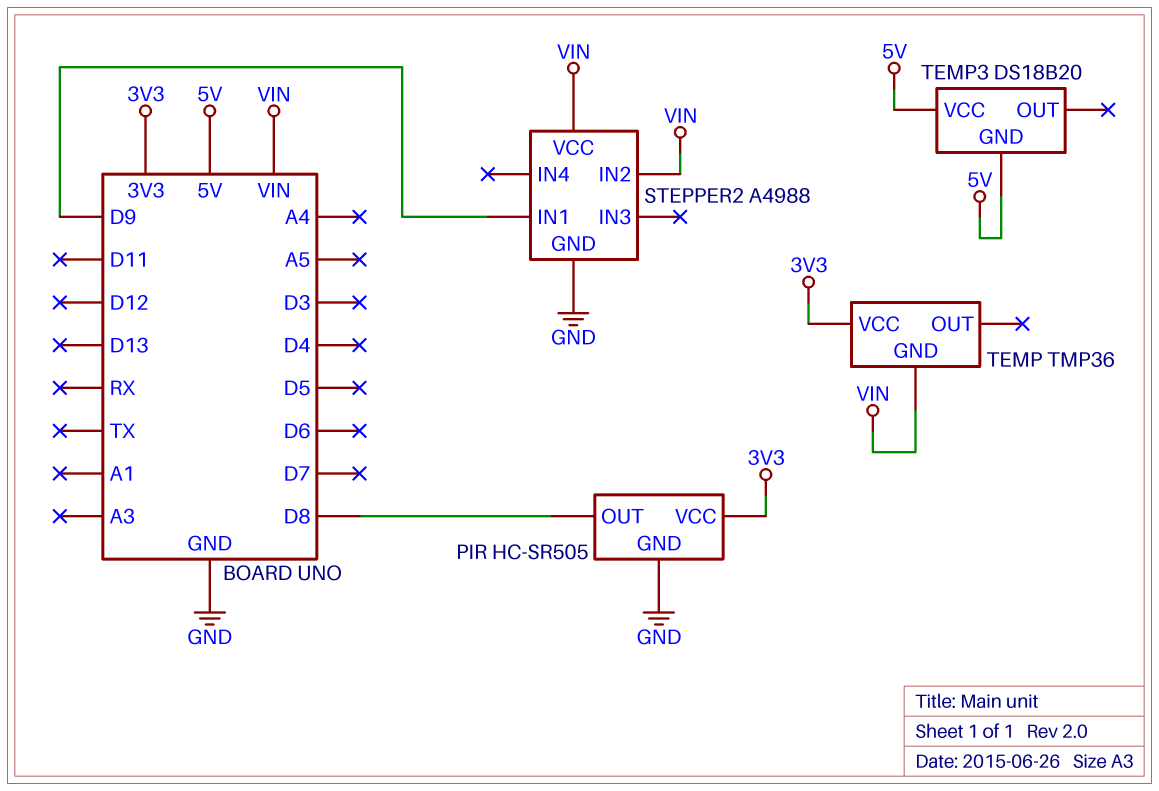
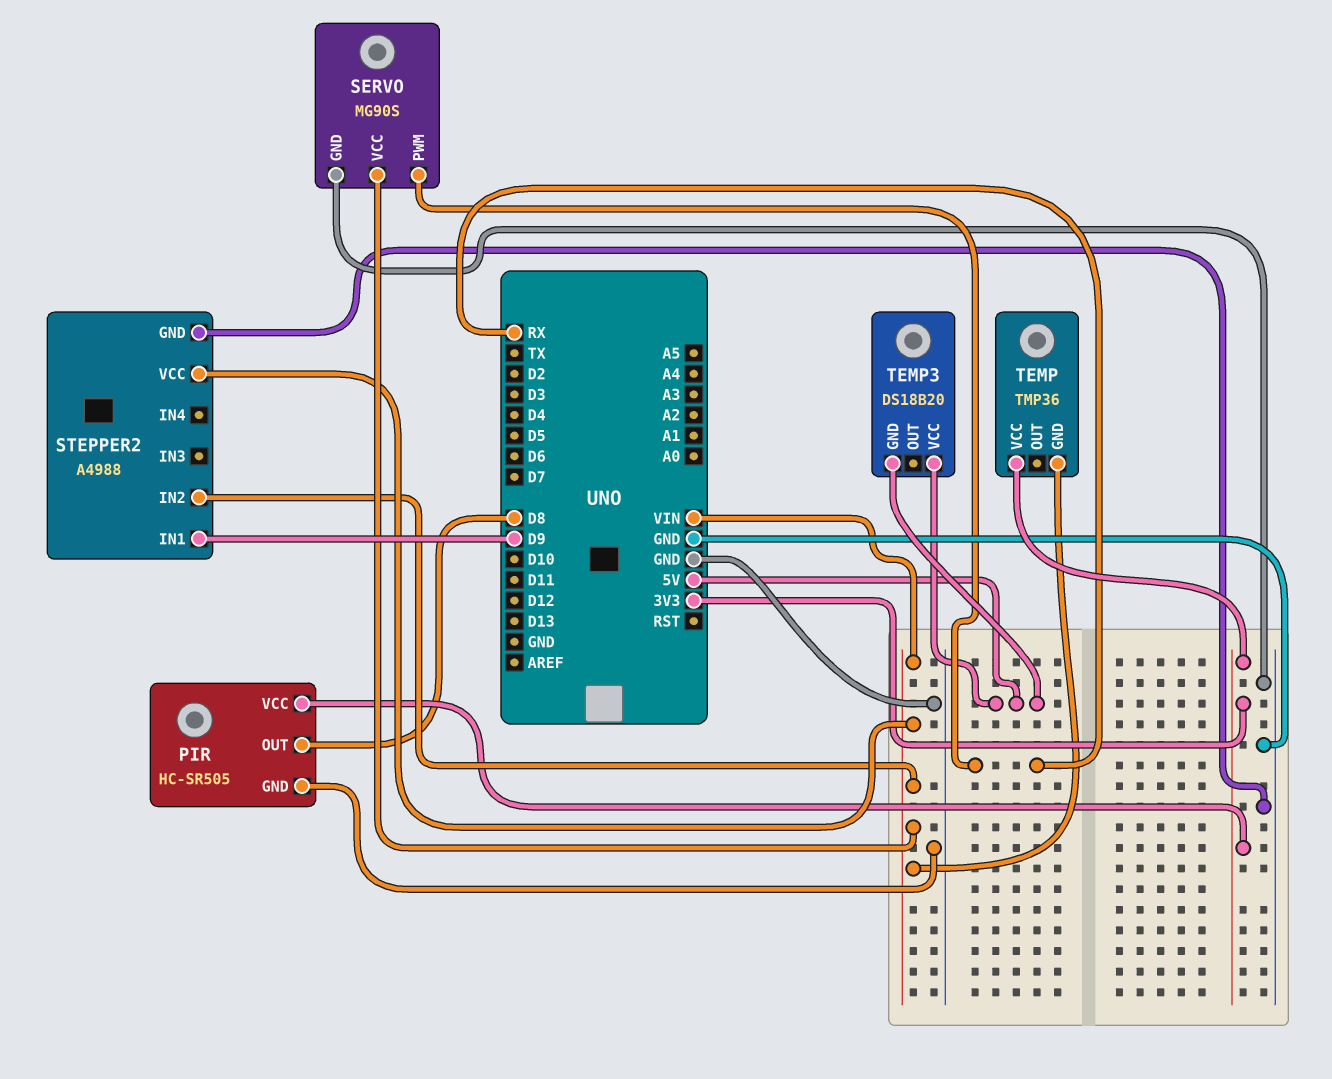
SERVO: none -> MG90S
SERVO pin GND: none -> GND
SERVO pin PWM: none -> RX
SERVO pin VCC: none -> VIN

